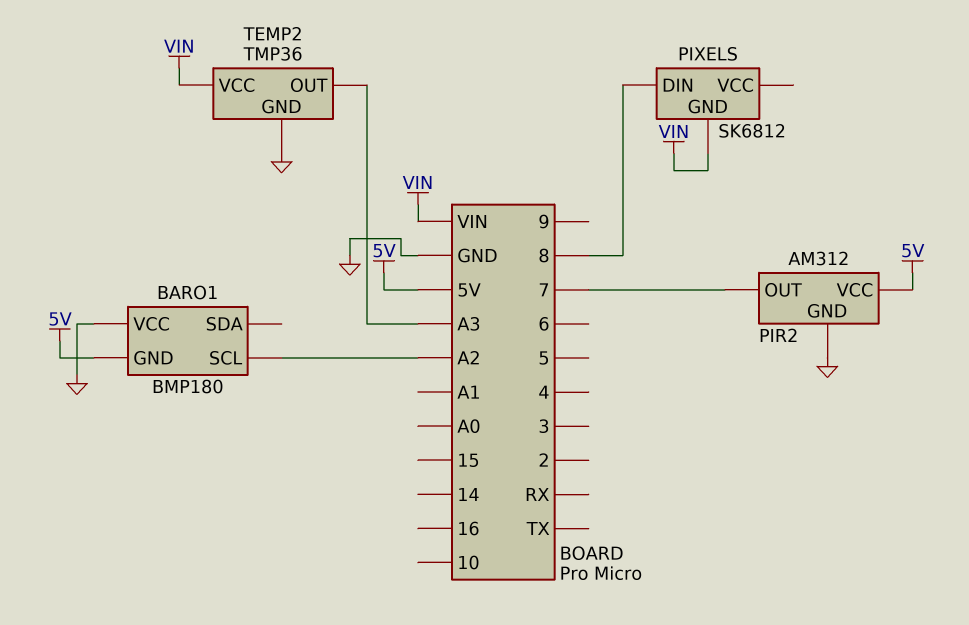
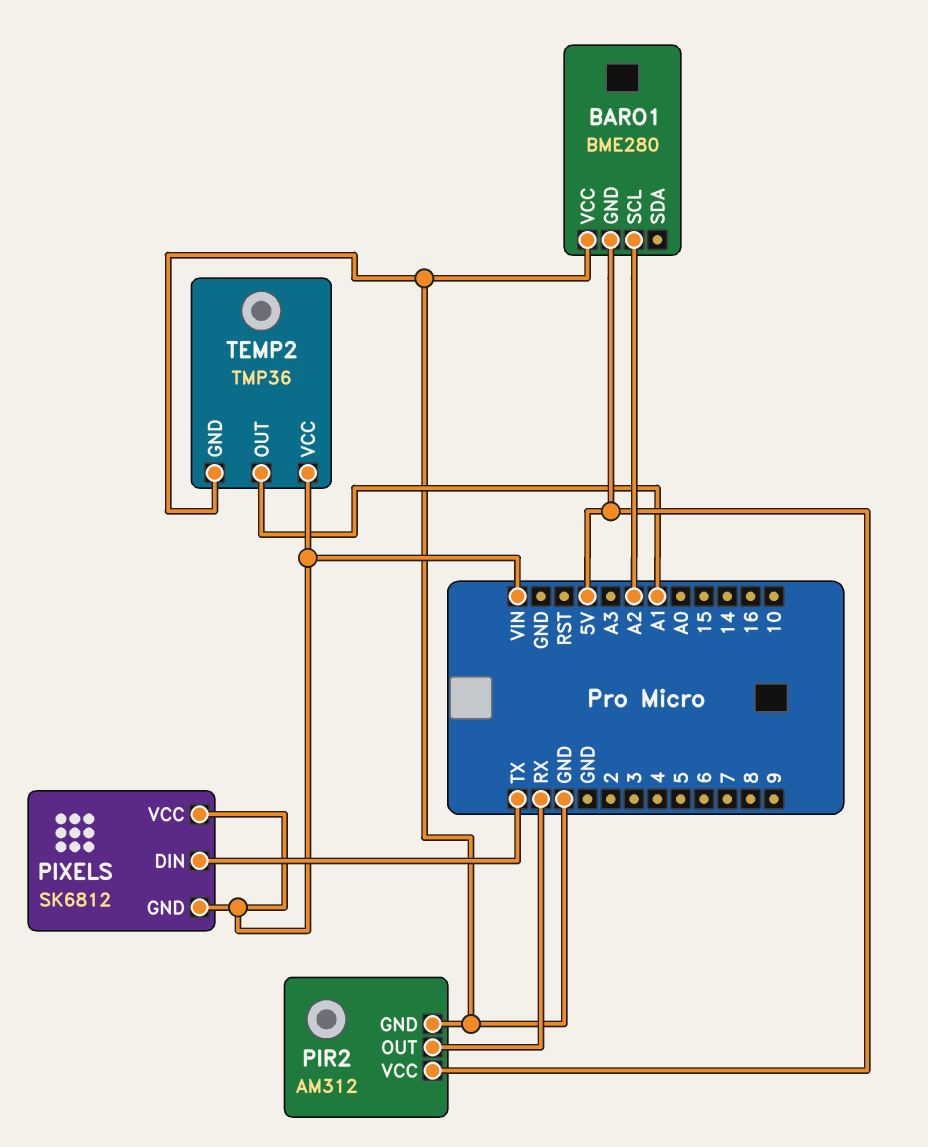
BARO1: BMP180 -> BME280
PIR2 pin OUT: 7 -> RX
PIXELS pin DIN: 8 -> TX
PIXELS pin VCC: none -> VIN
TEMP2 pin OUT: A3 -> A1

